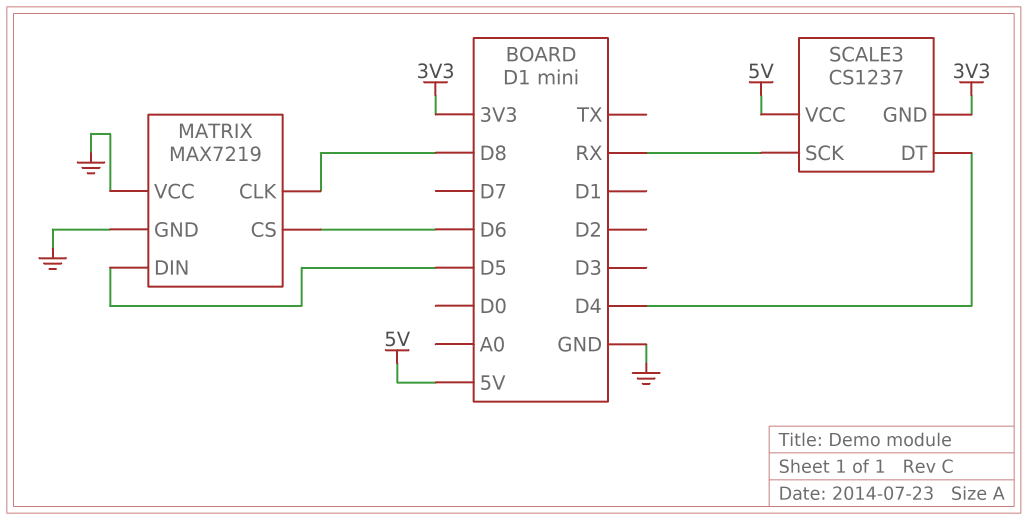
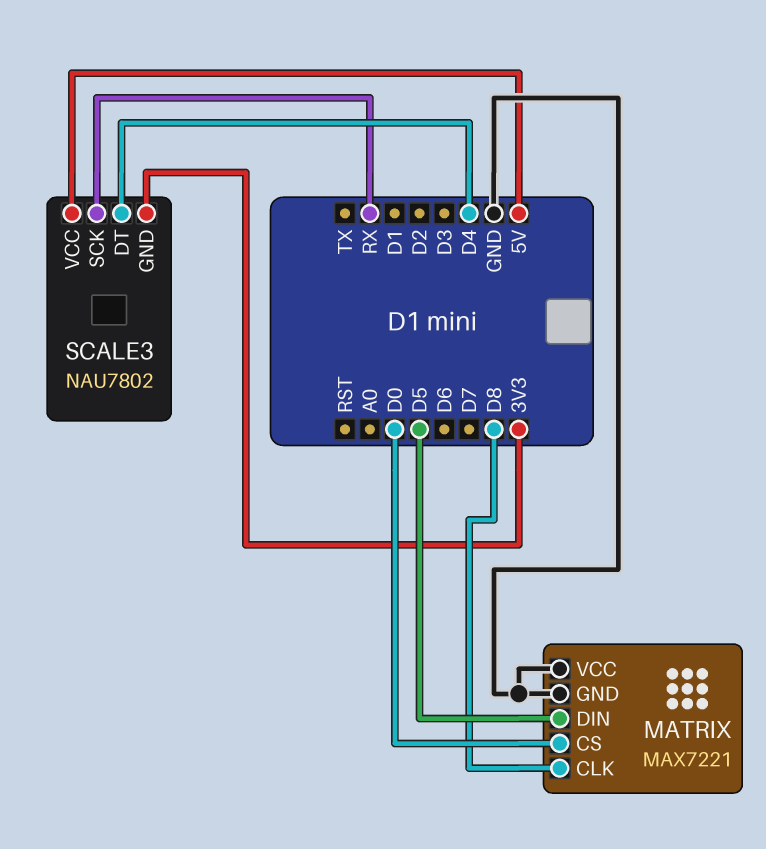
MATRIX: MAX7219 -> MAX7221
MATRIX pin CS: D6 -> D0
SCALE3: CS1237 -> NAU7802

